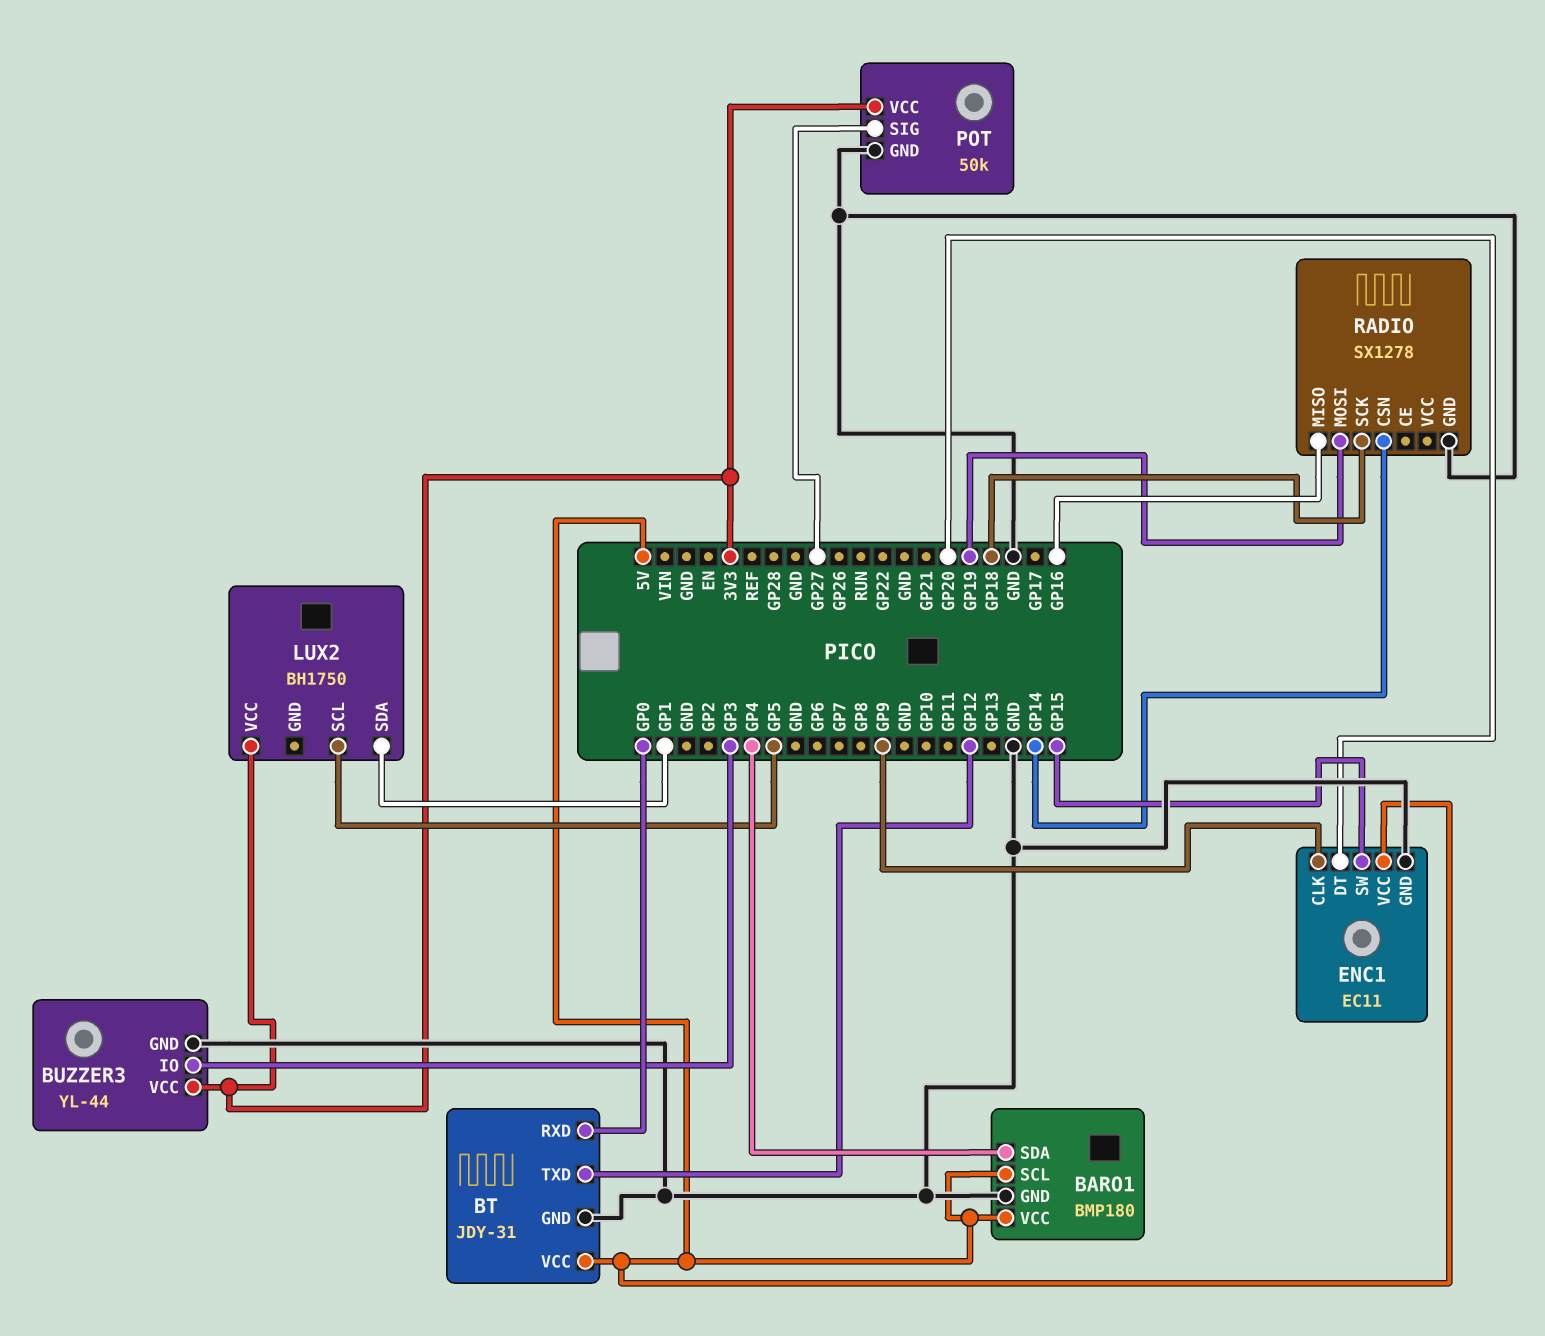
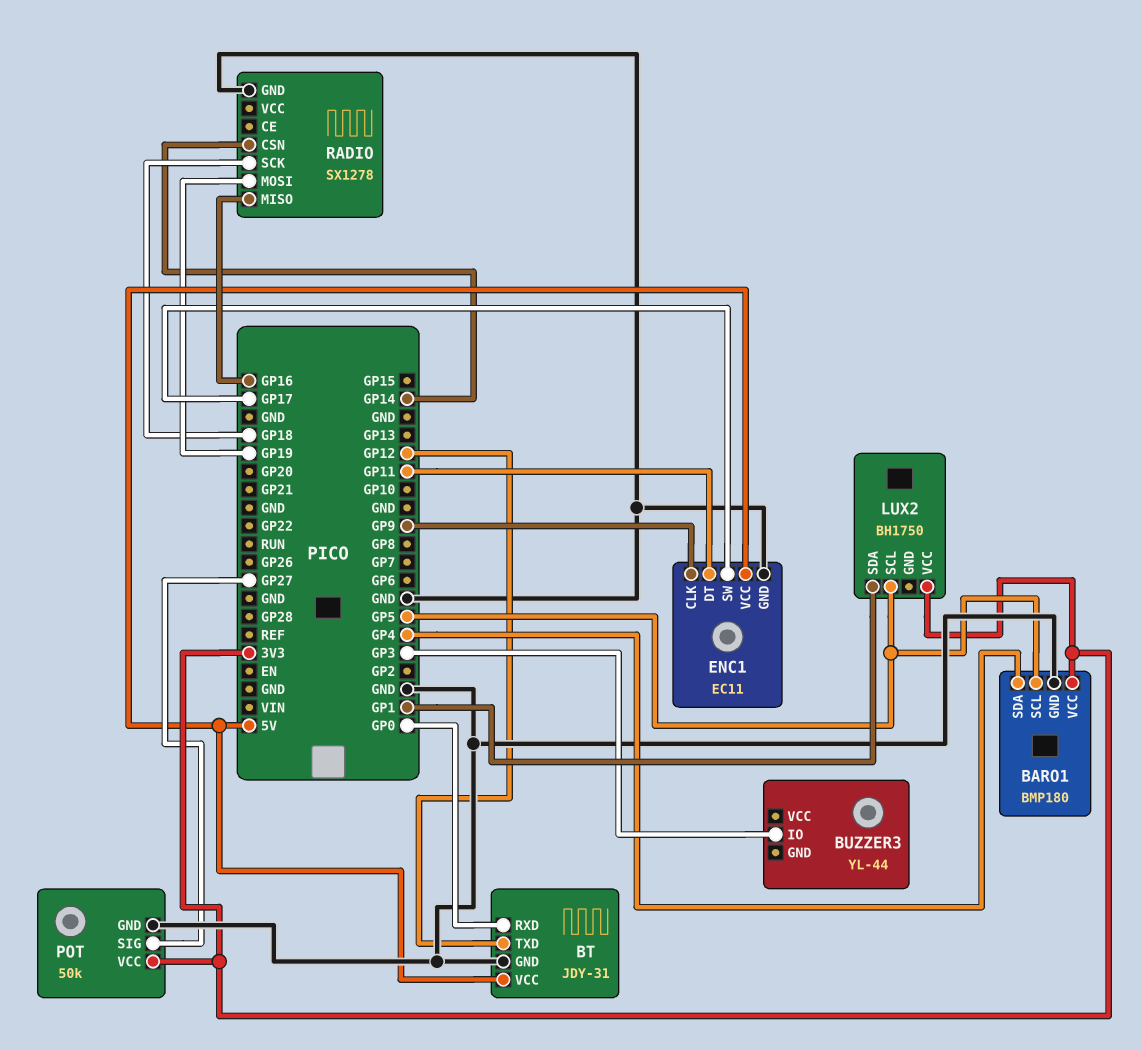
BARO1 pin SCL: 5V -> GP5
BARO1 pin VCC: 5V -> 3V3
BUZZER3 pin GND: GND -> none
BUZZER3 pin VCC: 3V3 -> none
ENC1 pin DT: GP20 -> GP11
ENC1 pin SW: GP15 -> GP17

